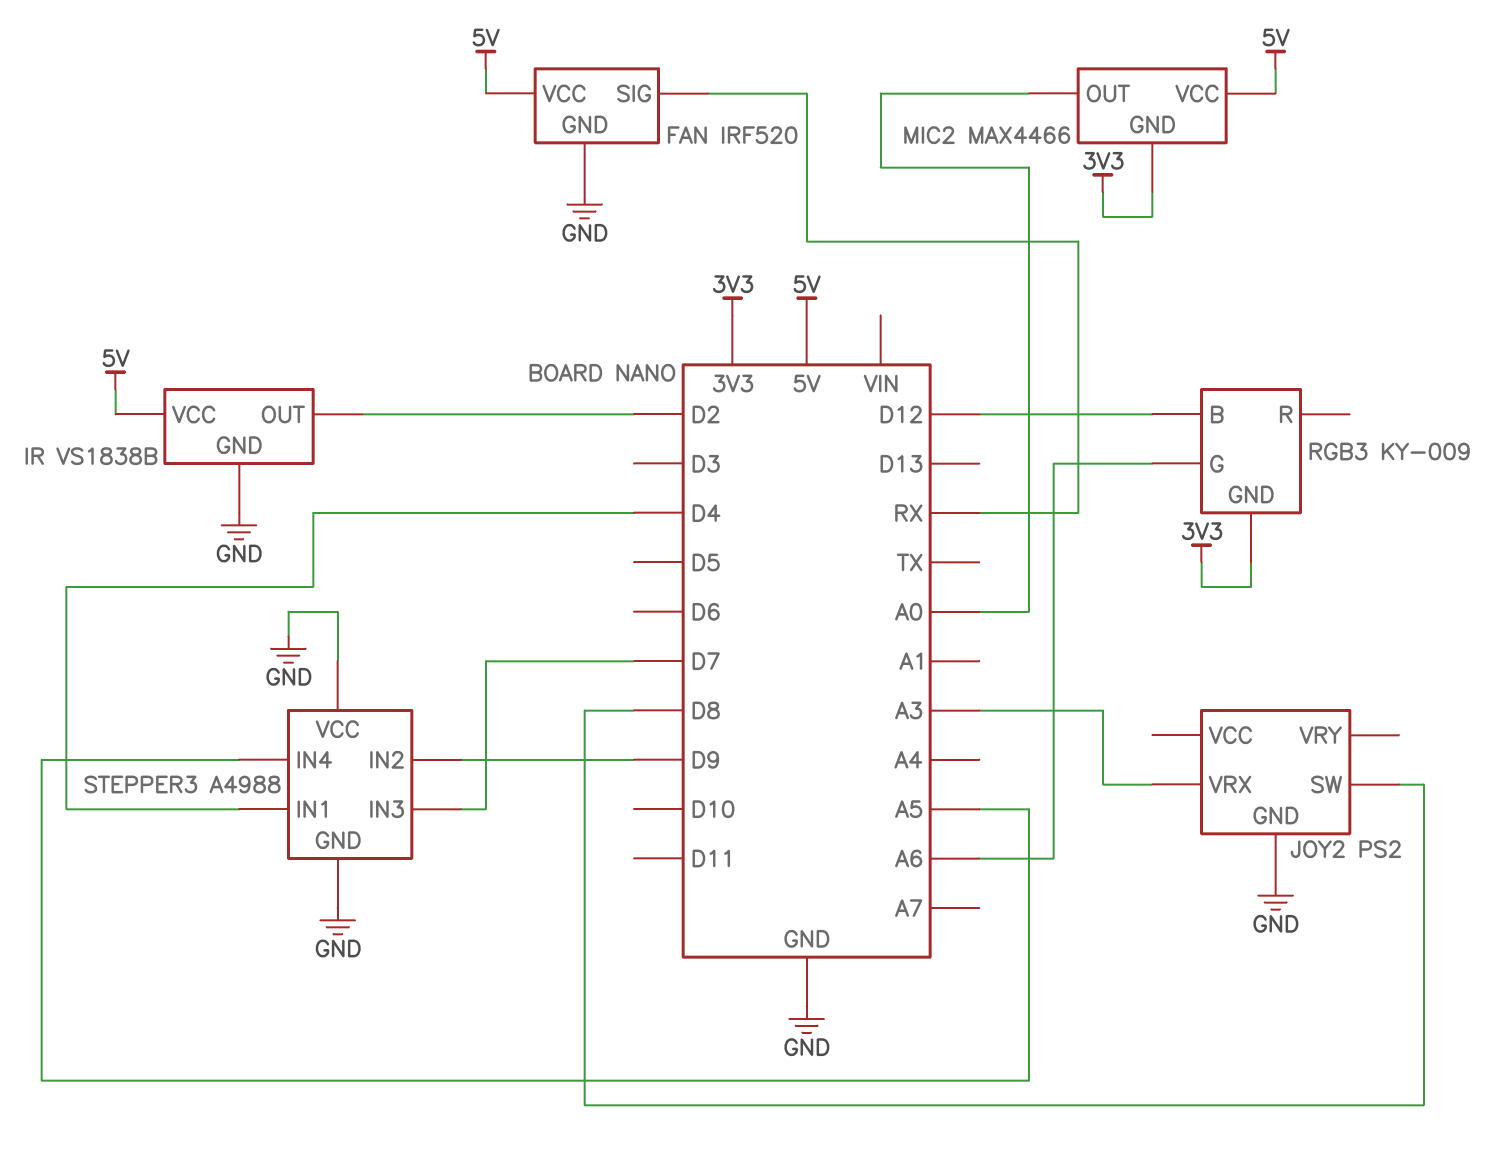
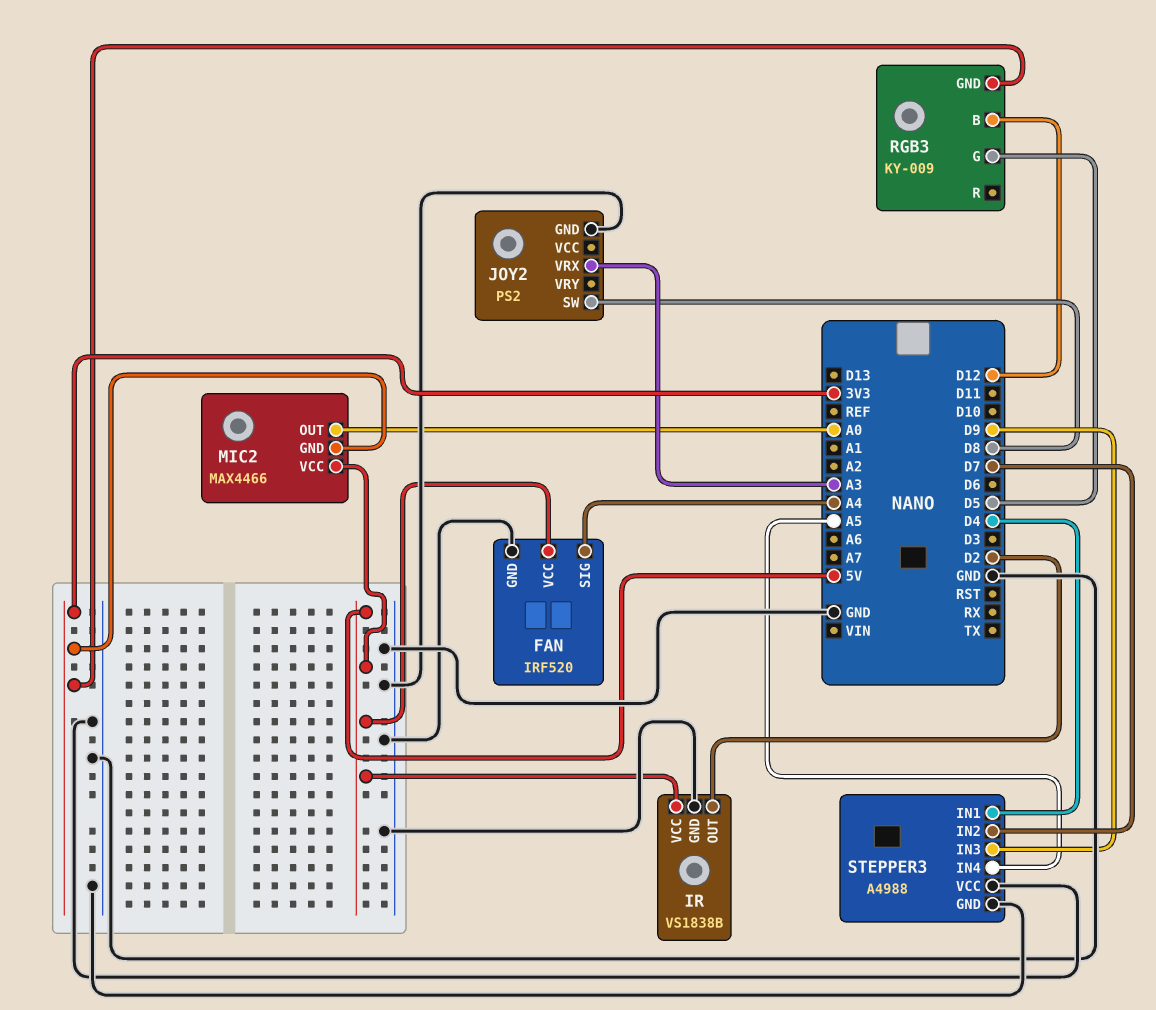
FAN pin SIG: RX -> A4
RGB3 pin G: A6 -> D5
STEPPER3 pin IN2: D9 -> D7
STEPPER3 pin IN3: D7 -> D9

